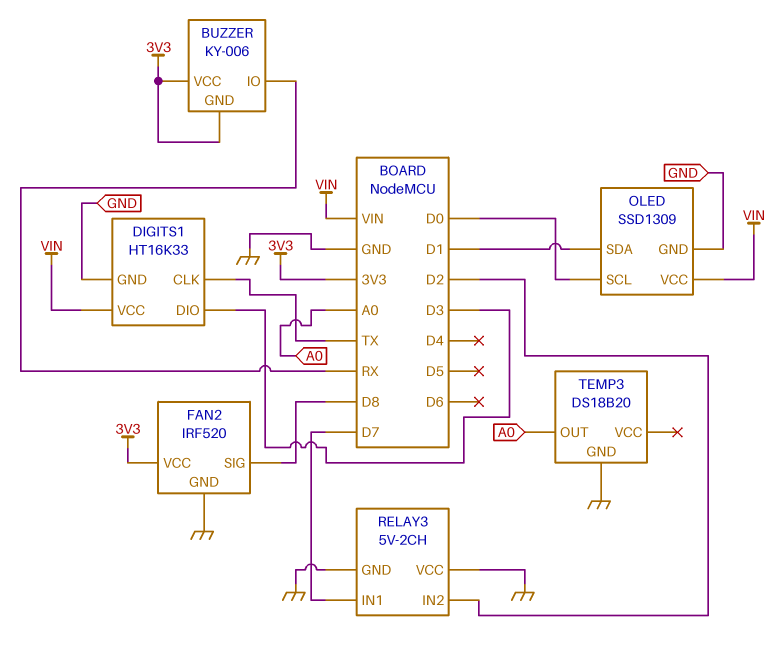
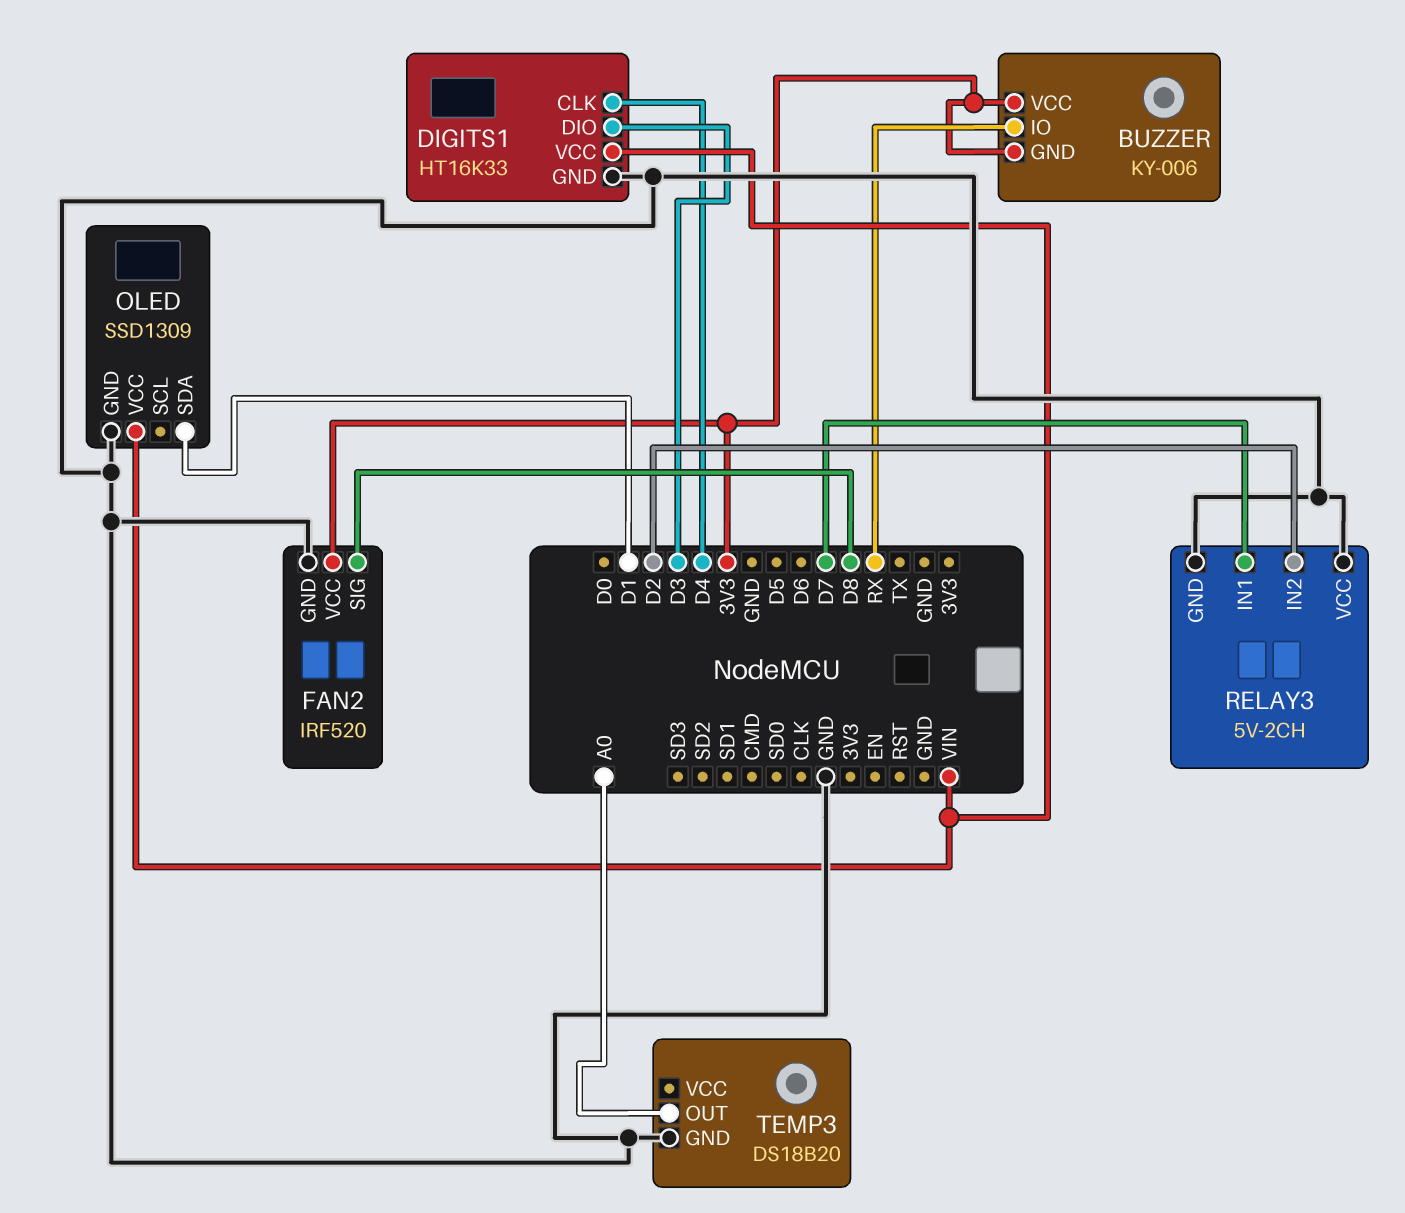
DIGITS1 pin CLK: TX -> D4
OLED pin SCL: D0 -> none

